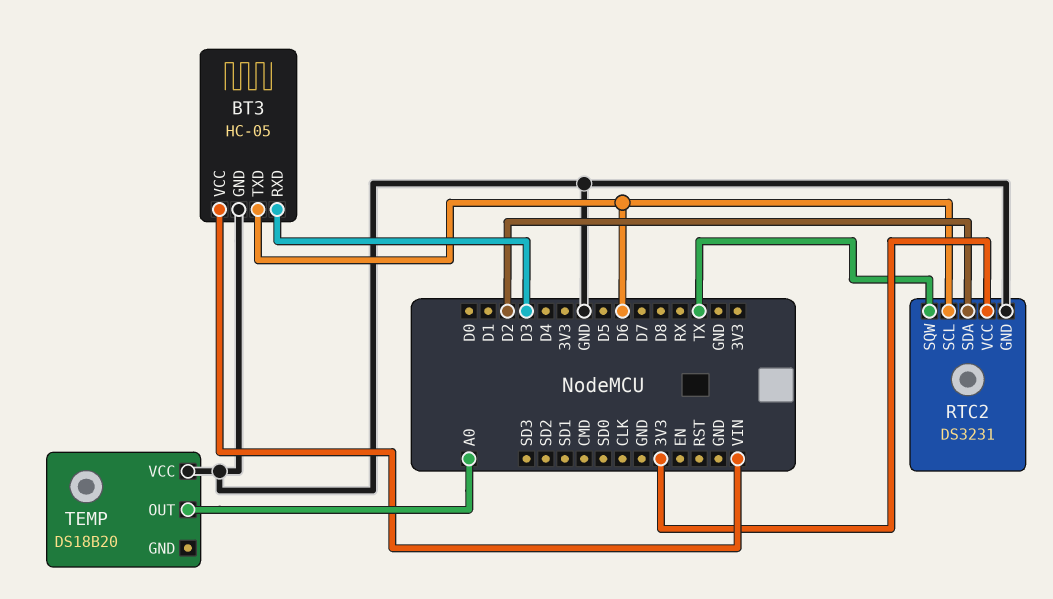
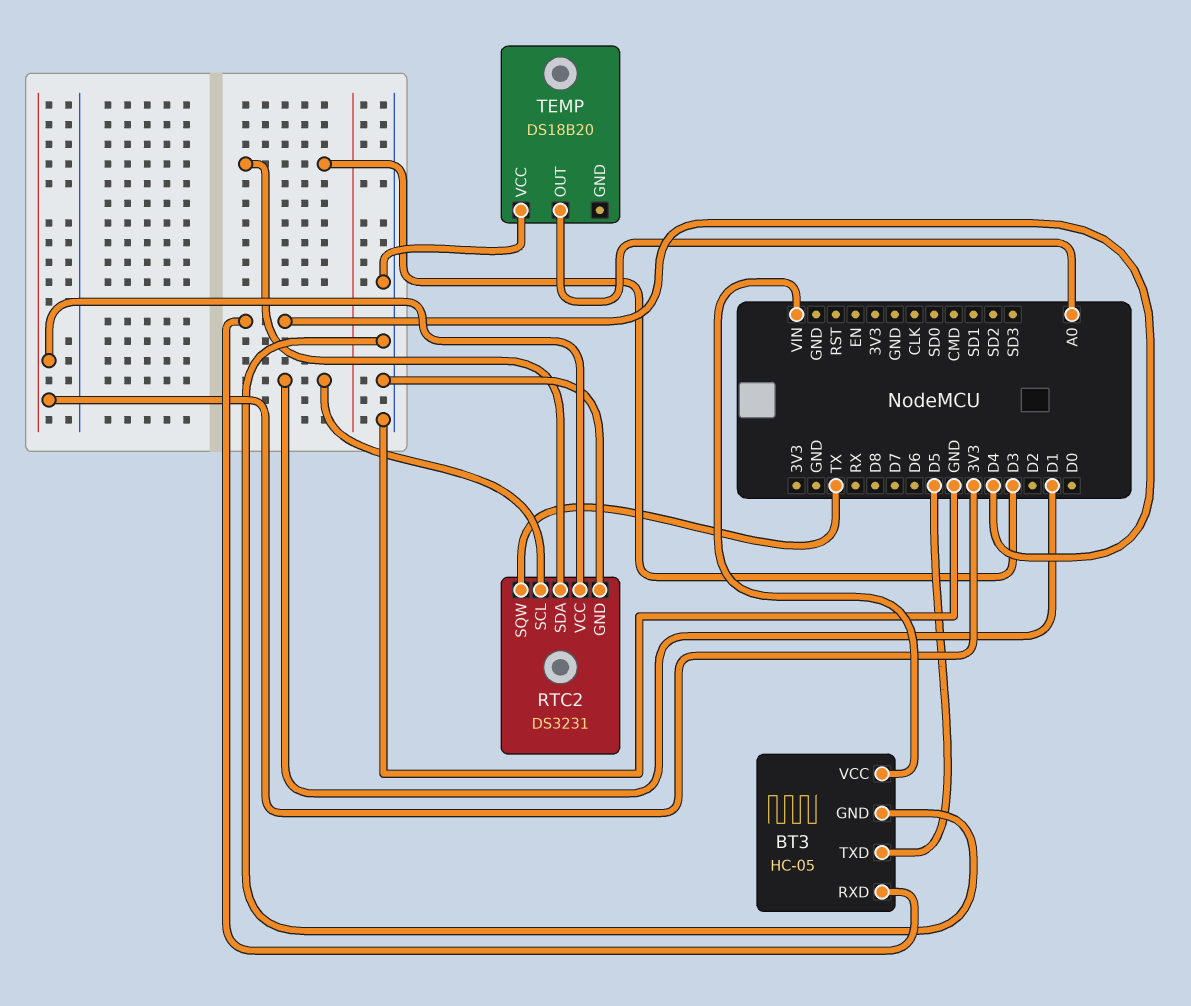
BT3 pin RXD: D3 -> D4
BT3 pin TXD: D6 -> D5
RTC2 pin SCL: D6 -> D1
RTC2 pin SDA: D2 -> D3

